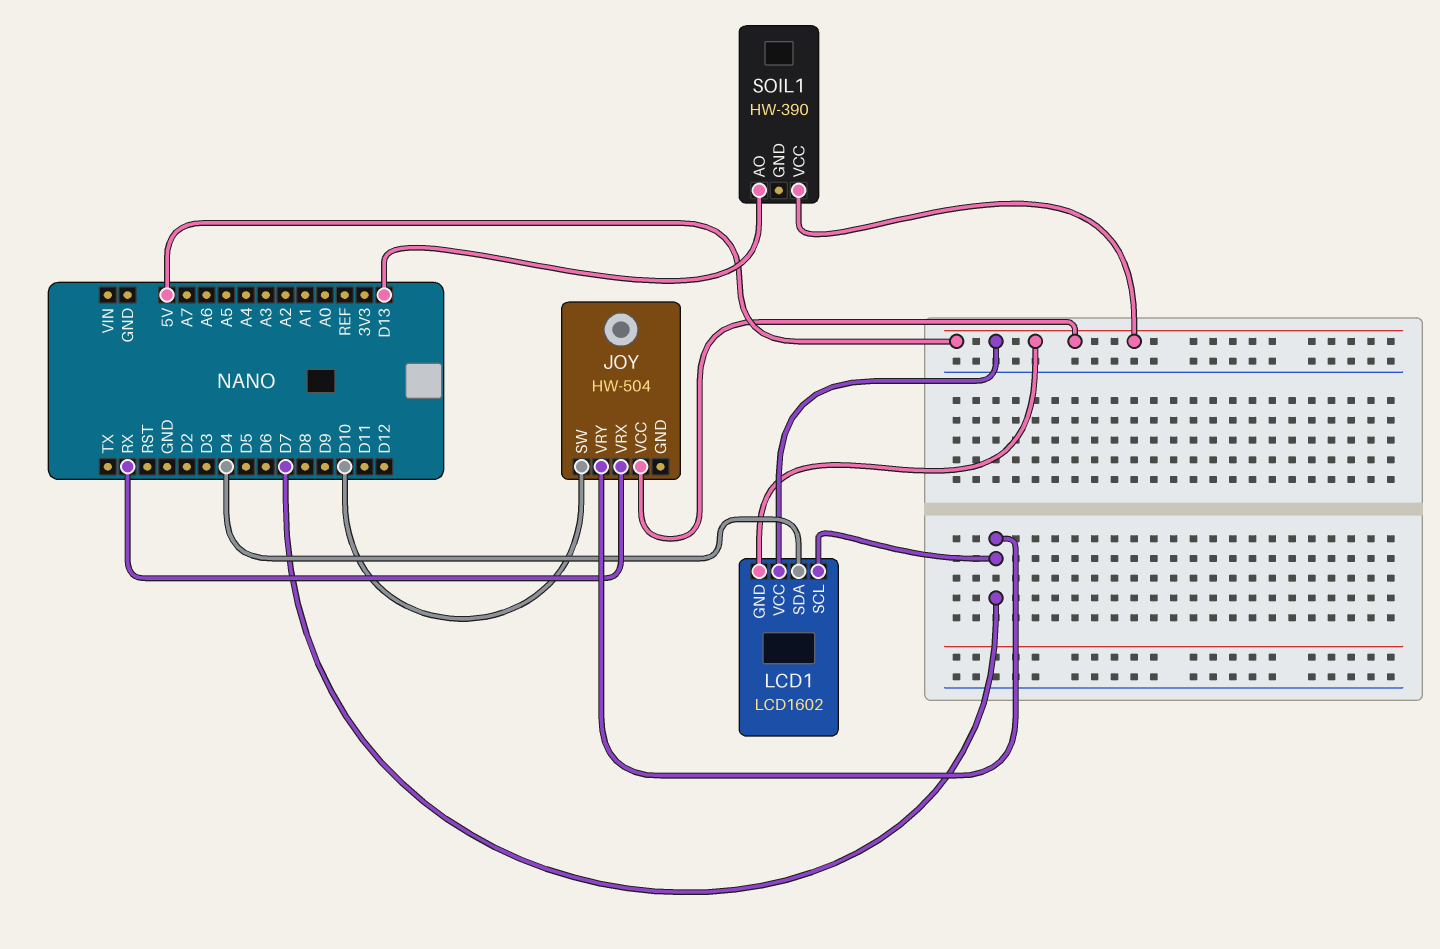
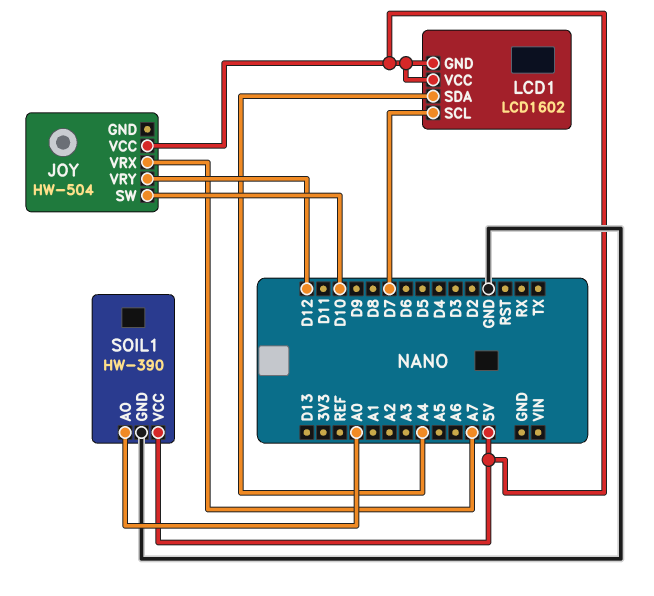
JOY pin VRX: RX -> A7
JOY pin VRY: D7 -> D12
LCD1 pin SDA: D4 -> A4
SOIL1 pin AO: D13 -> A0
SOIL1 pin GND: none -> GND

